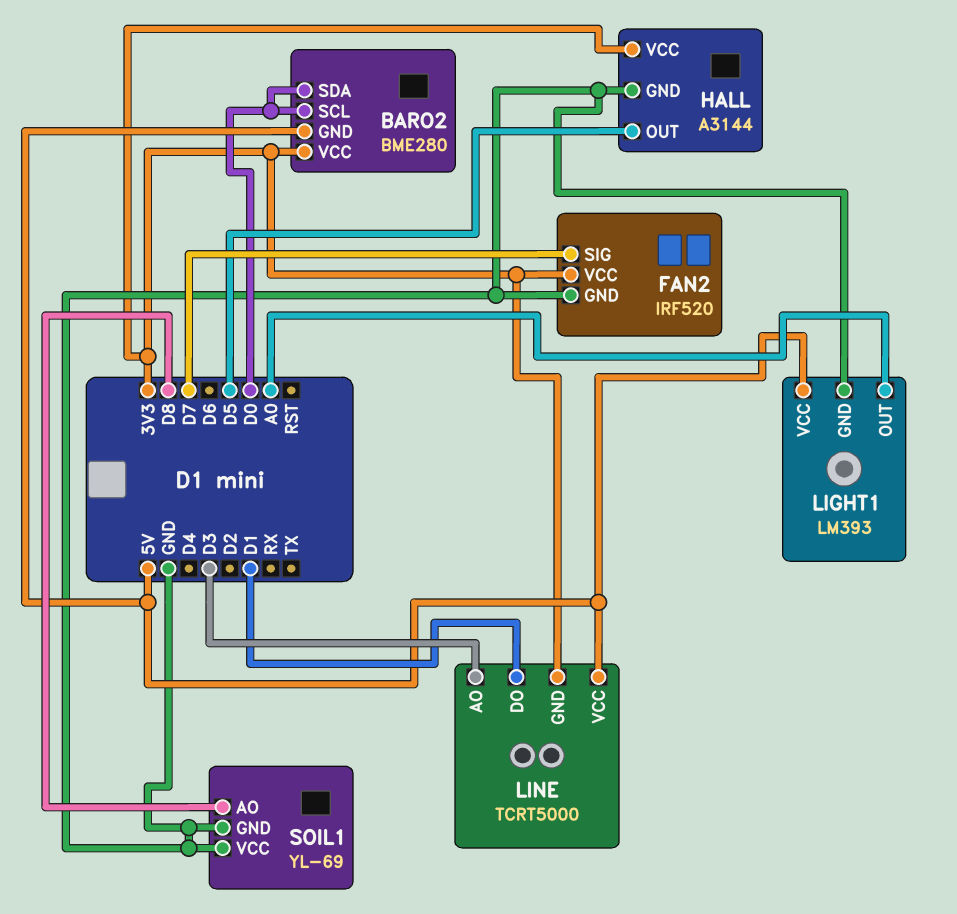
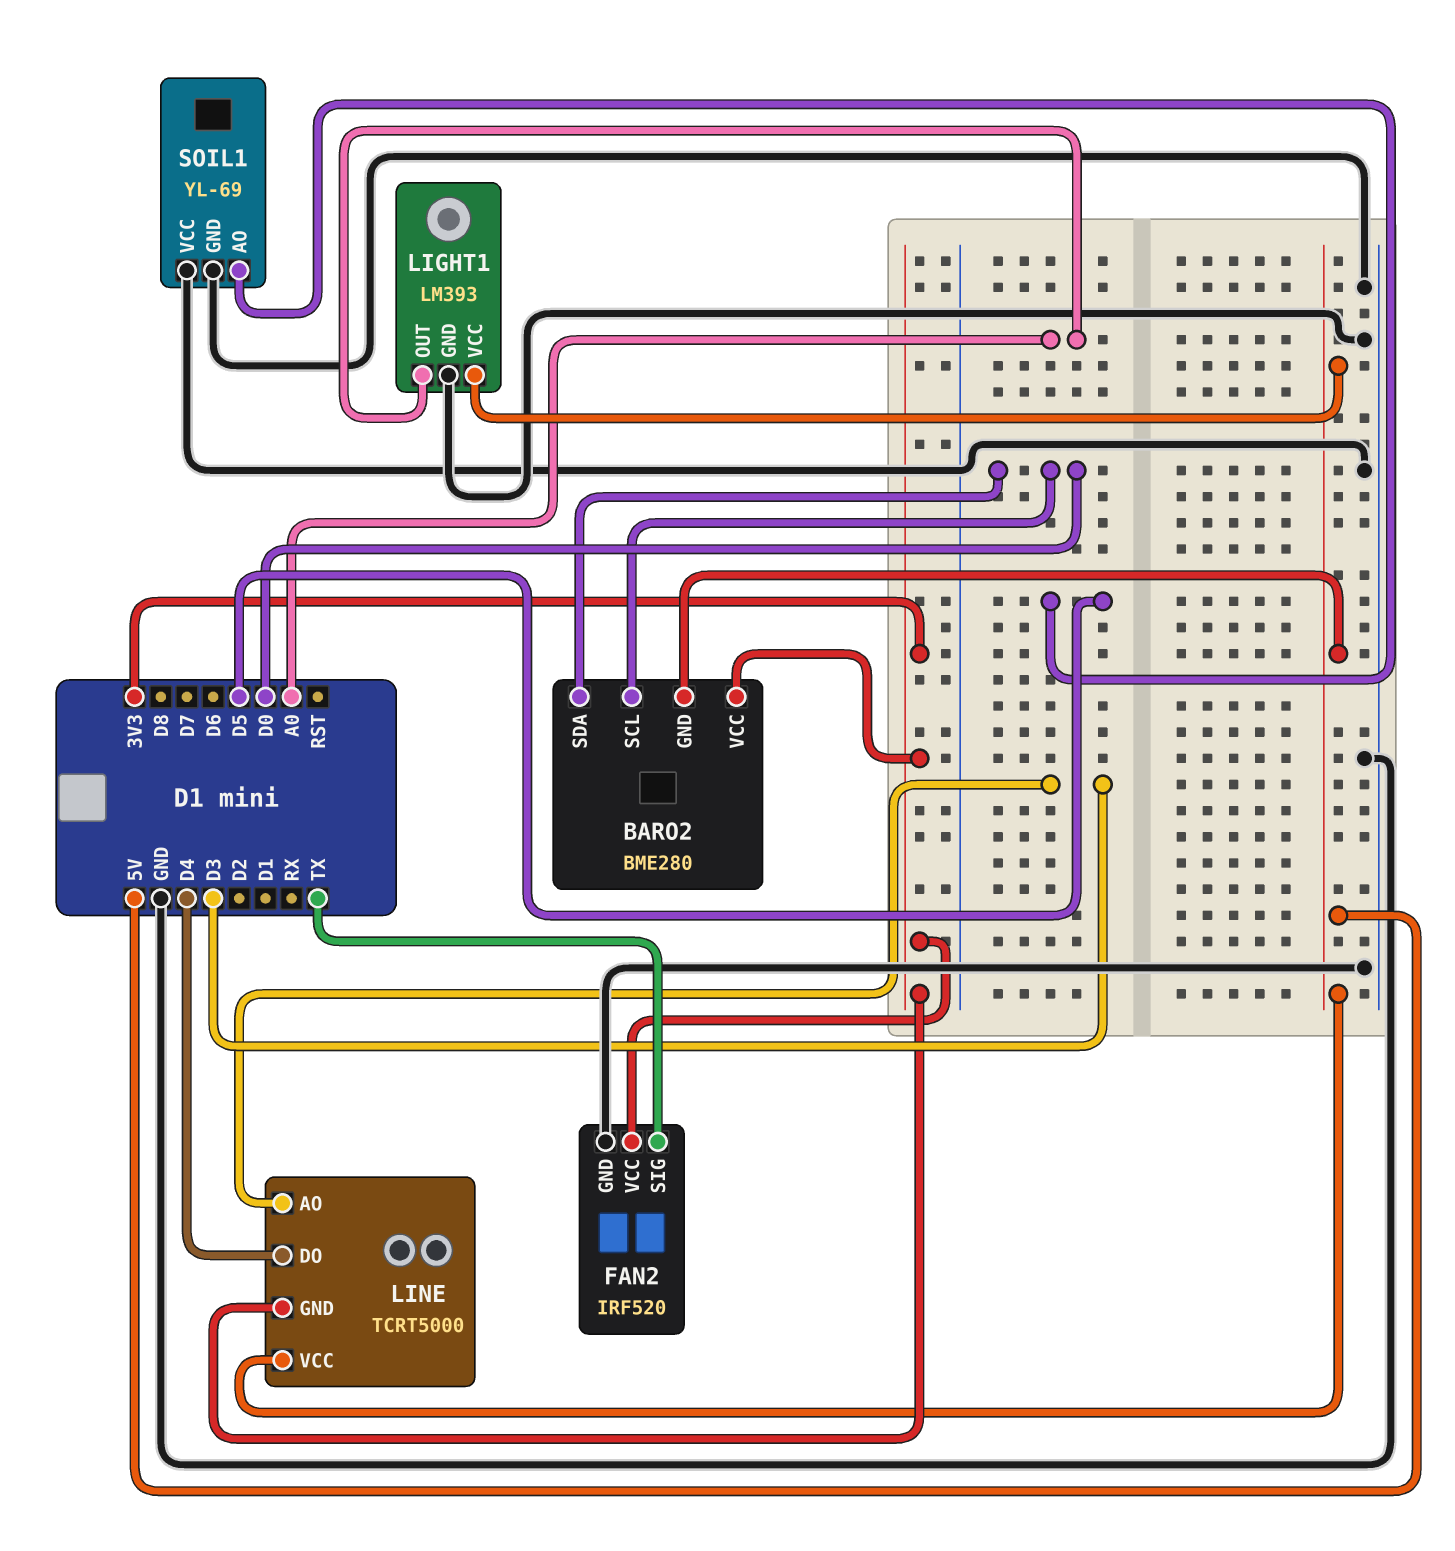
FAN2 pin SIG: D7 -> TX
HALL: A3144 -> none
HALL pin GND: GND -> none
HALL pin OUT: D5 -> none
HALL pin VCC: 3V3 -> none
LINE pin DO: D1 -> D4
SOIL1 pin AO: D8 -> D5

